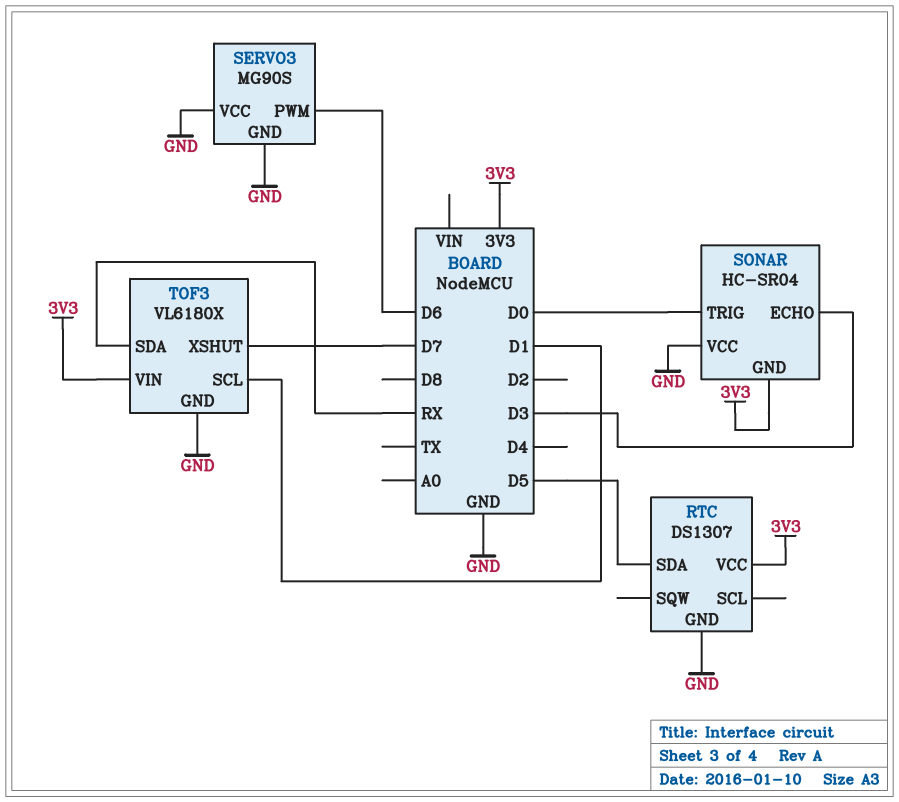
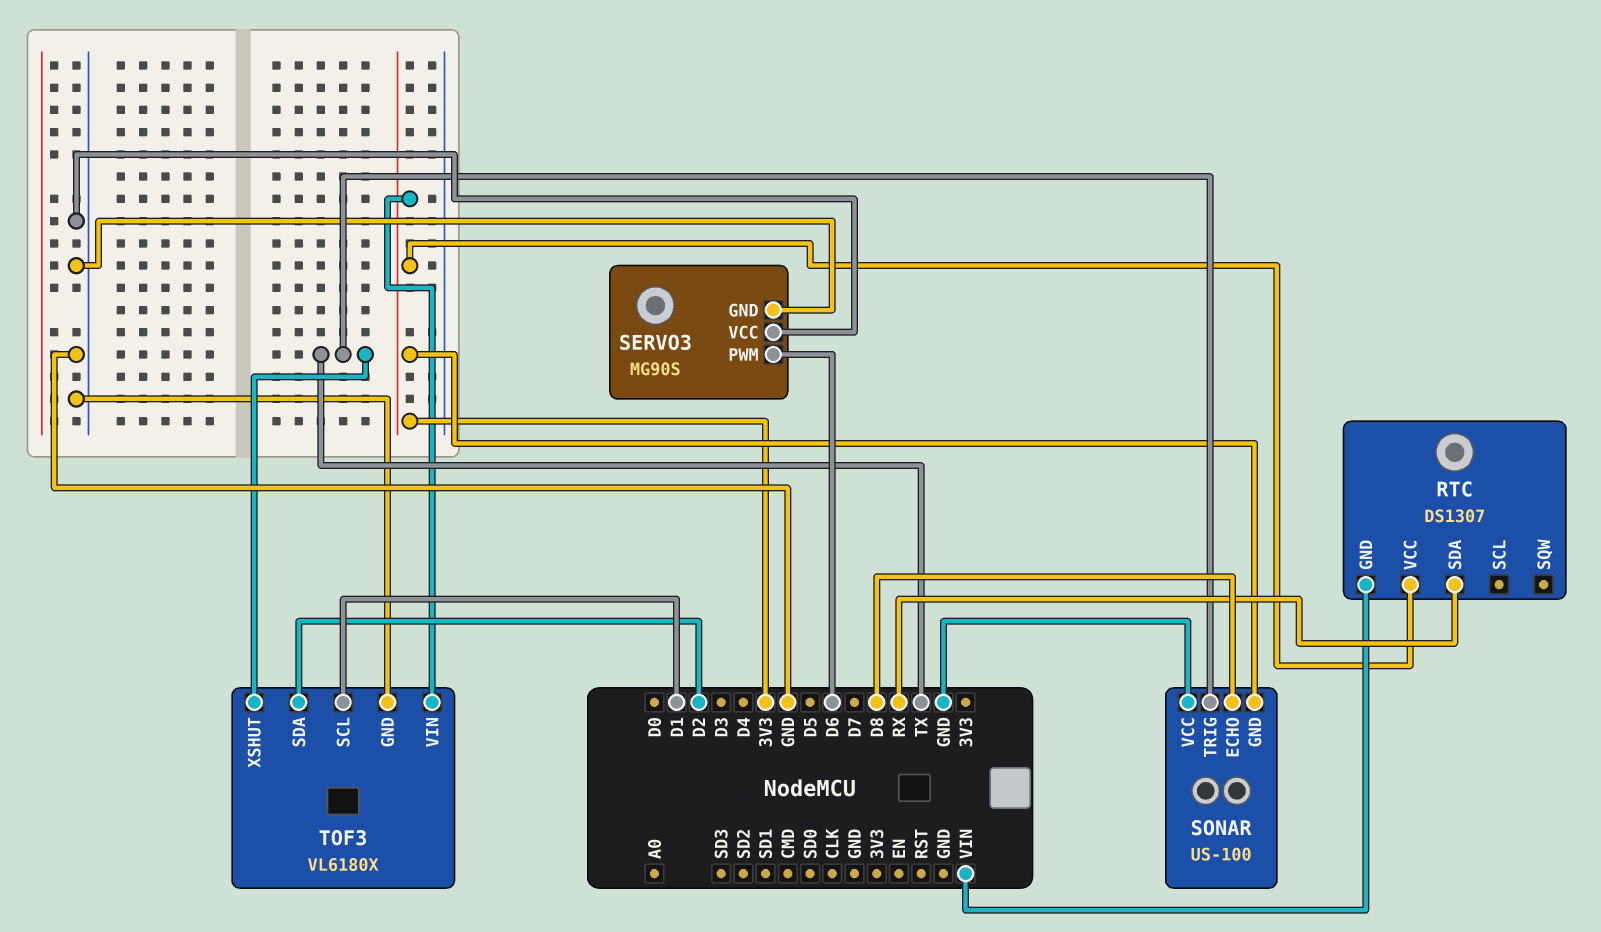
RTC pin GND: GND -> VIN
RTC pin SDA: D5 -> RX
SONAR: HC-SR04 -> US-100
SONAR pin ECHO: D3 -> D8
SONAR pin TRIG: D0 -> TX
TOF3 pin SDA: RX -> D2
TOF3 pin XSHUT: D7 -> TX

